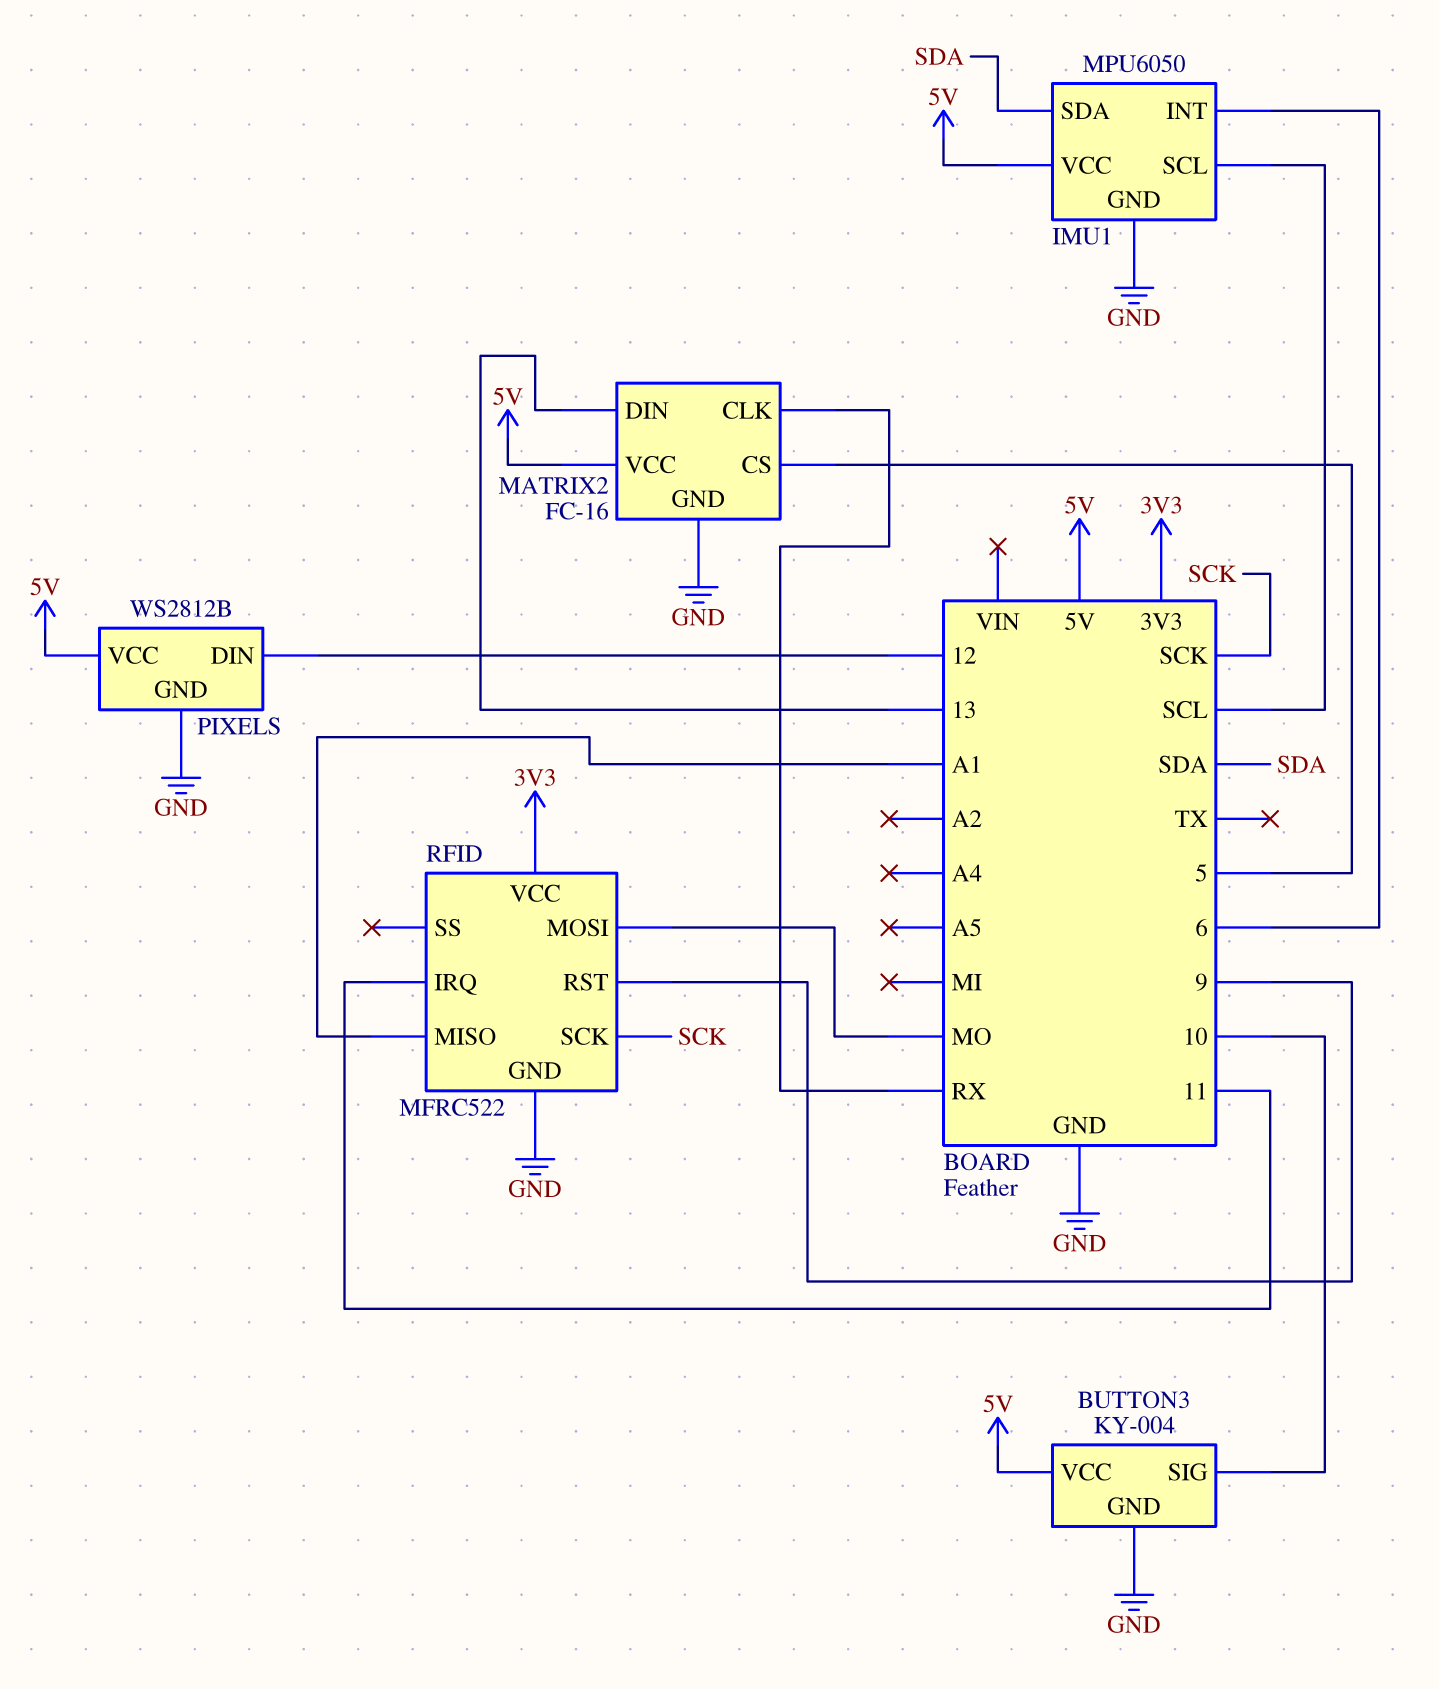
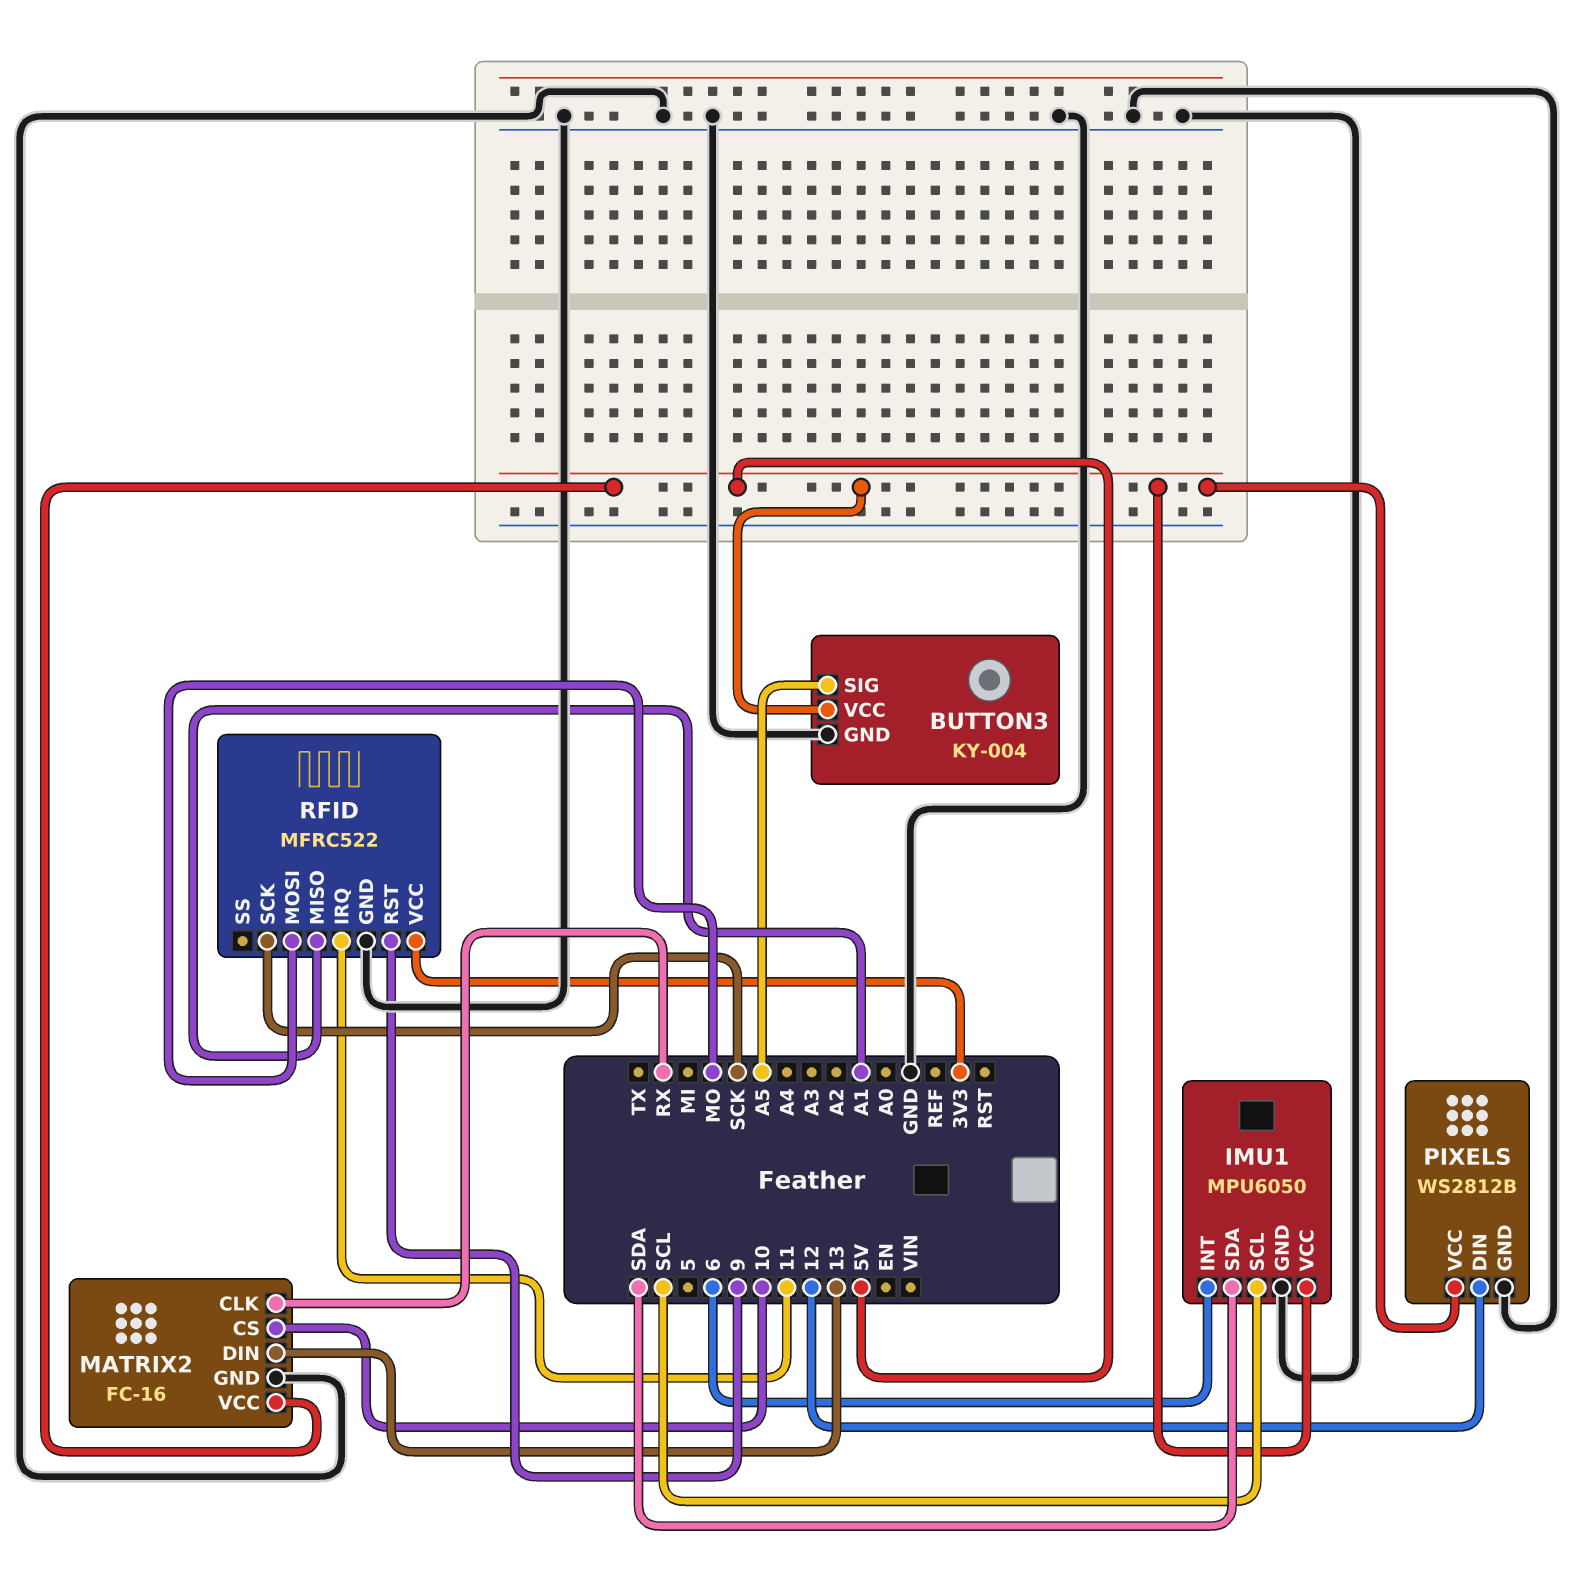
BUTTON3 pin SIG: 10 -> A5
MATRIX2 pin CS: 5 -> 10

